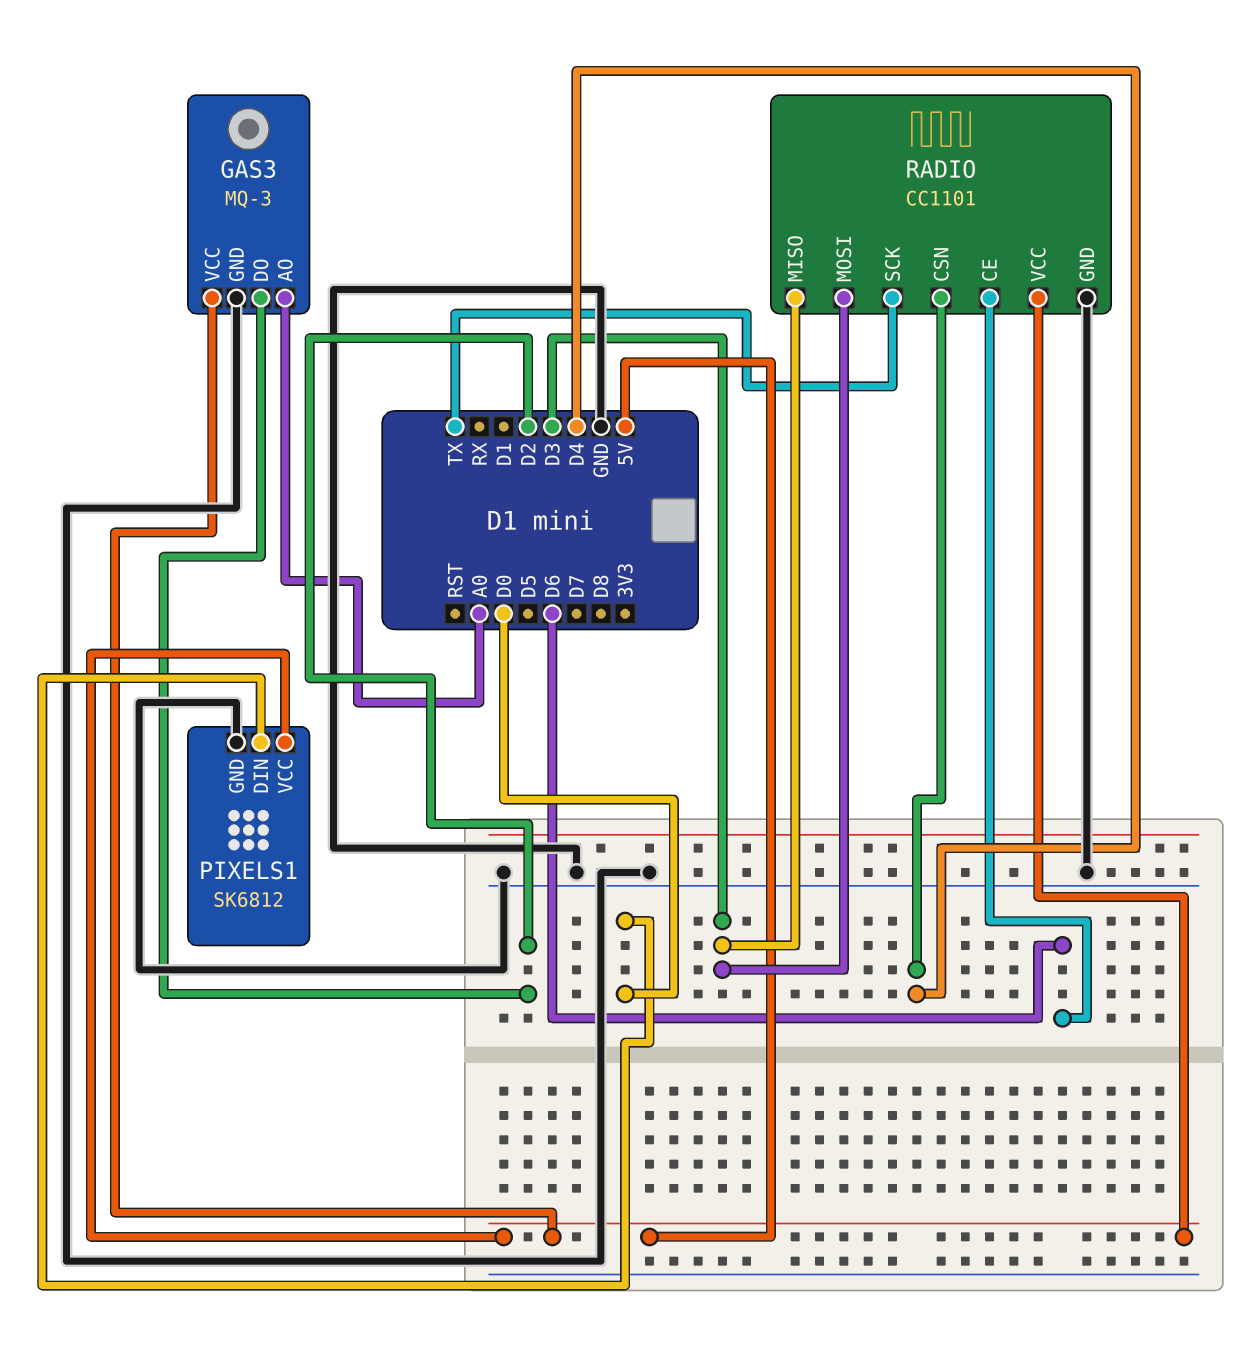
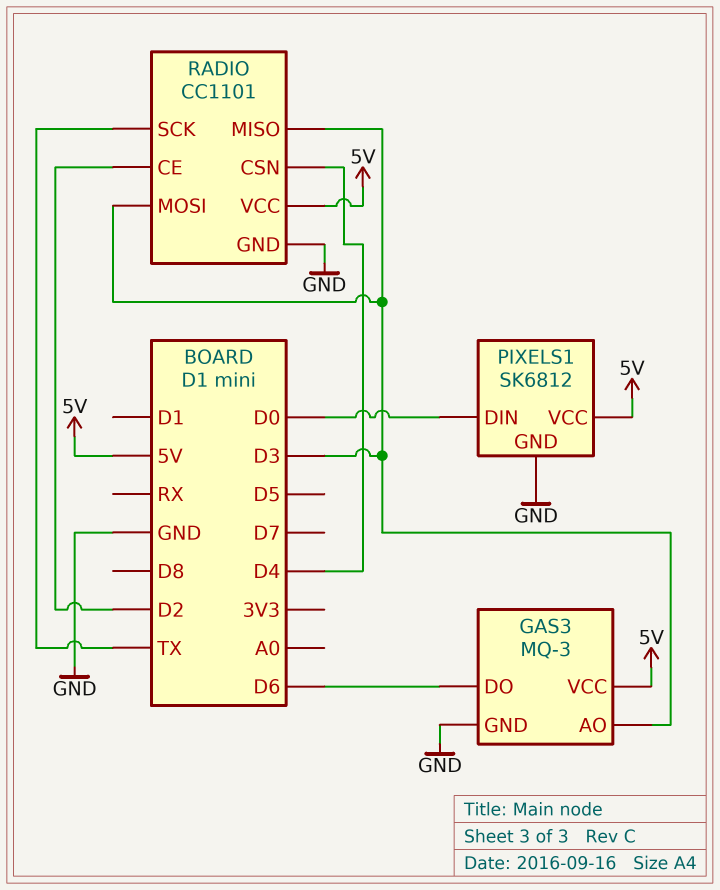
GAS3 pin AO: A0 -> D3
GAS3 pin DO: D2 -> D6
RADIO pin CE: D6 -> D2

